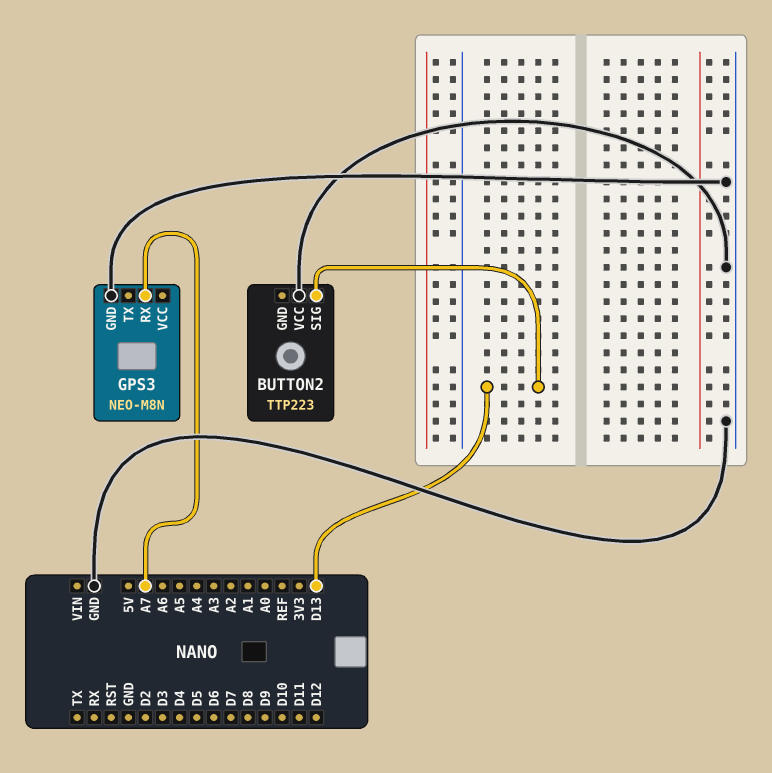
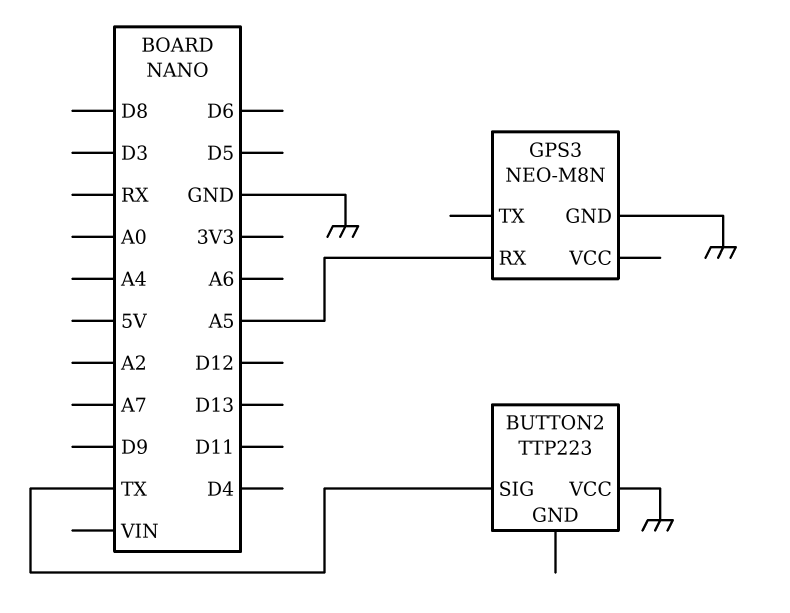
BUTTON2 pin SIG: D13 -> TX
GPS3 pin RX: A7 -> A5

